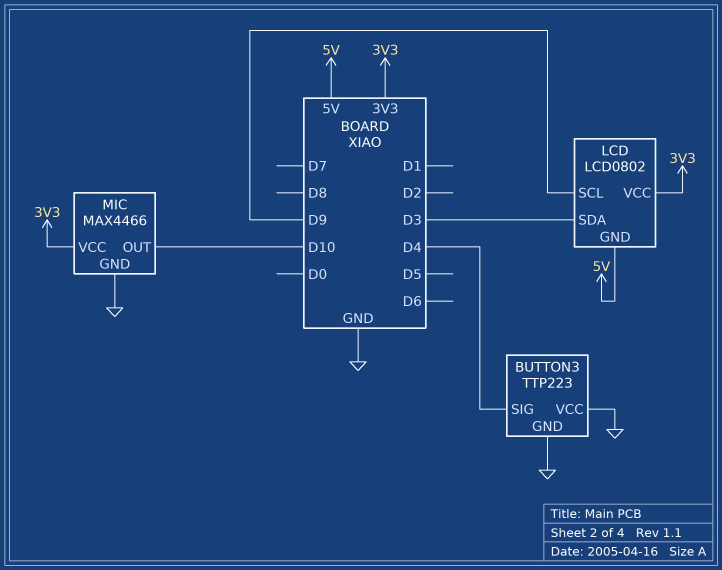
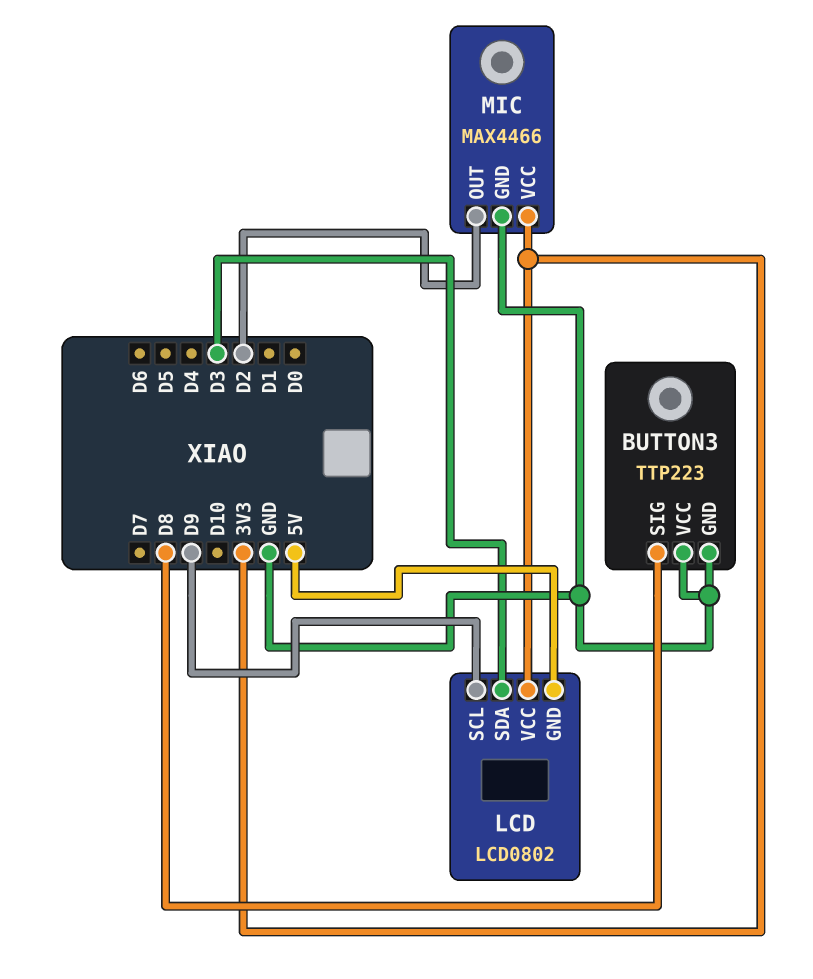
BUTTON3 pin SIG: D4 -> D8
MIC pin OUT: D10 -> D2

